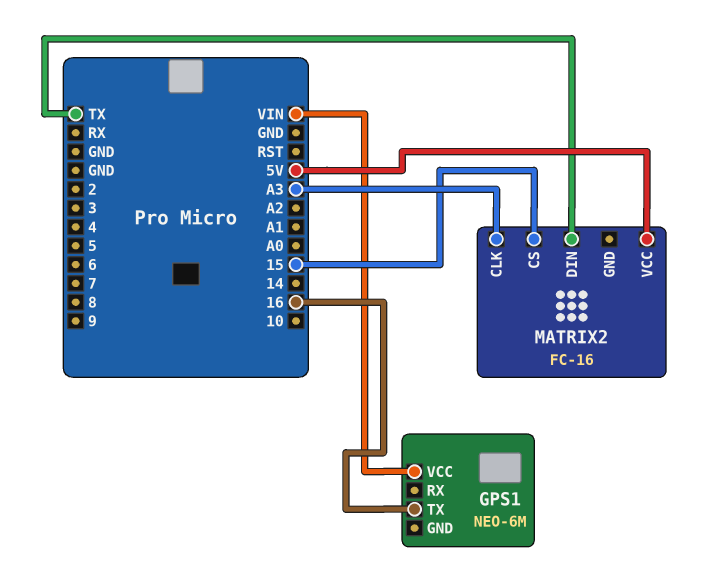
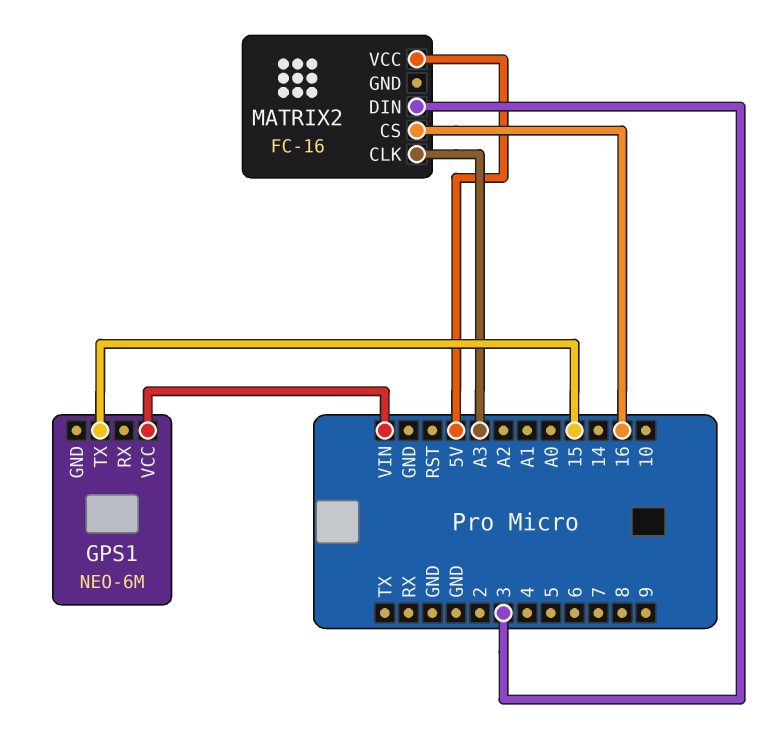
GPS1 pin TX: 16 -> 15
MATRIX2 pin CS: 15 -> 16
MATRIX2 pin DIN: TX -> 3

